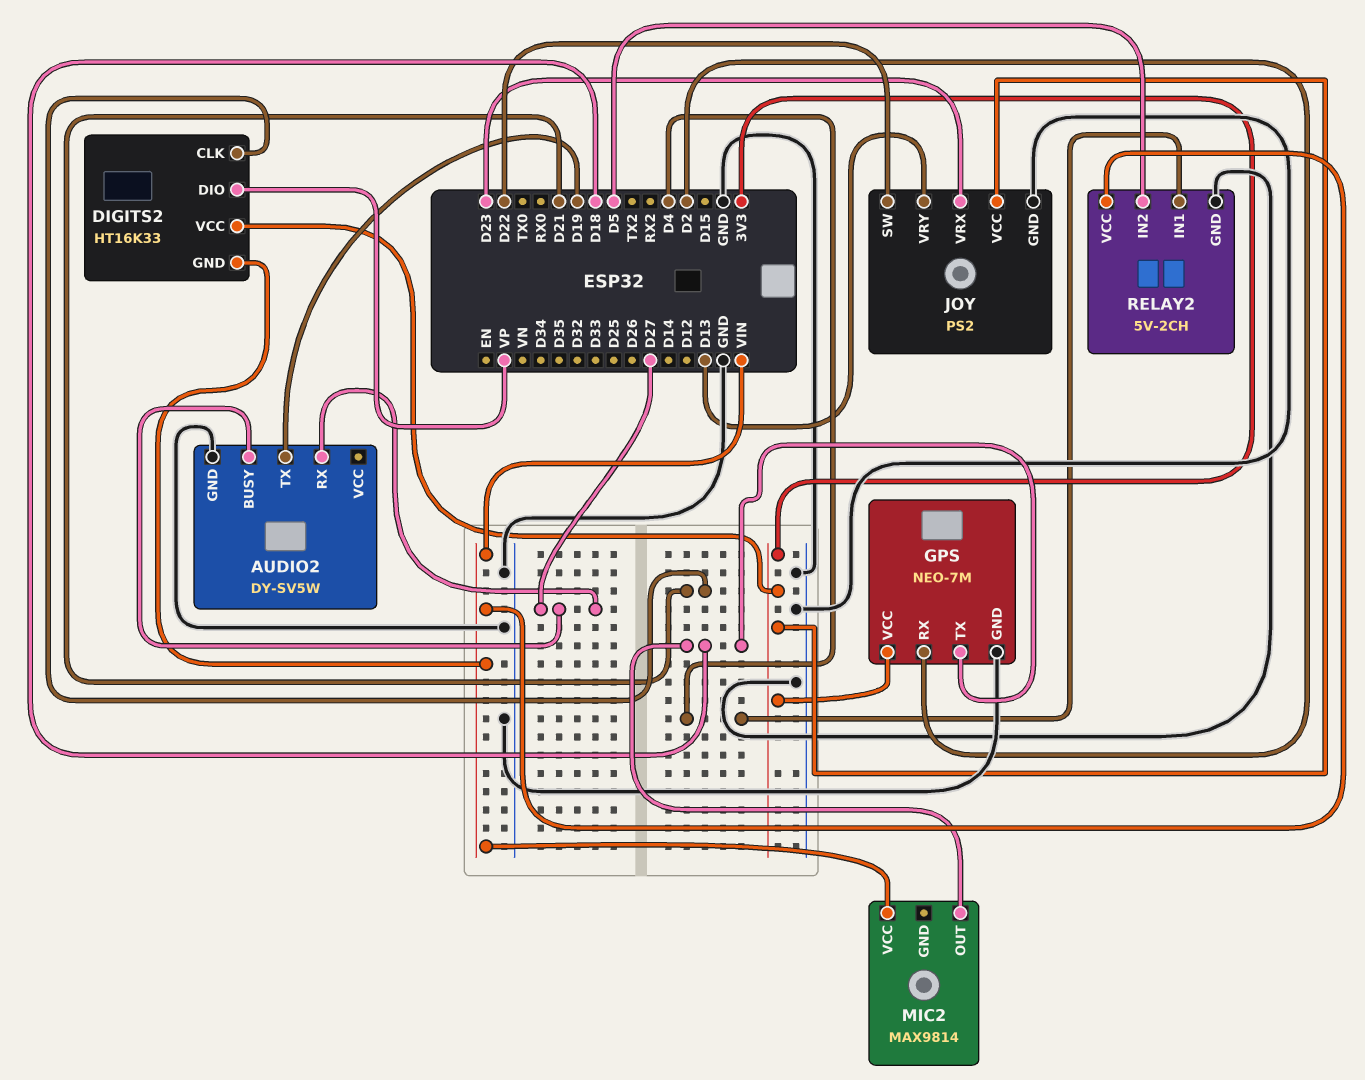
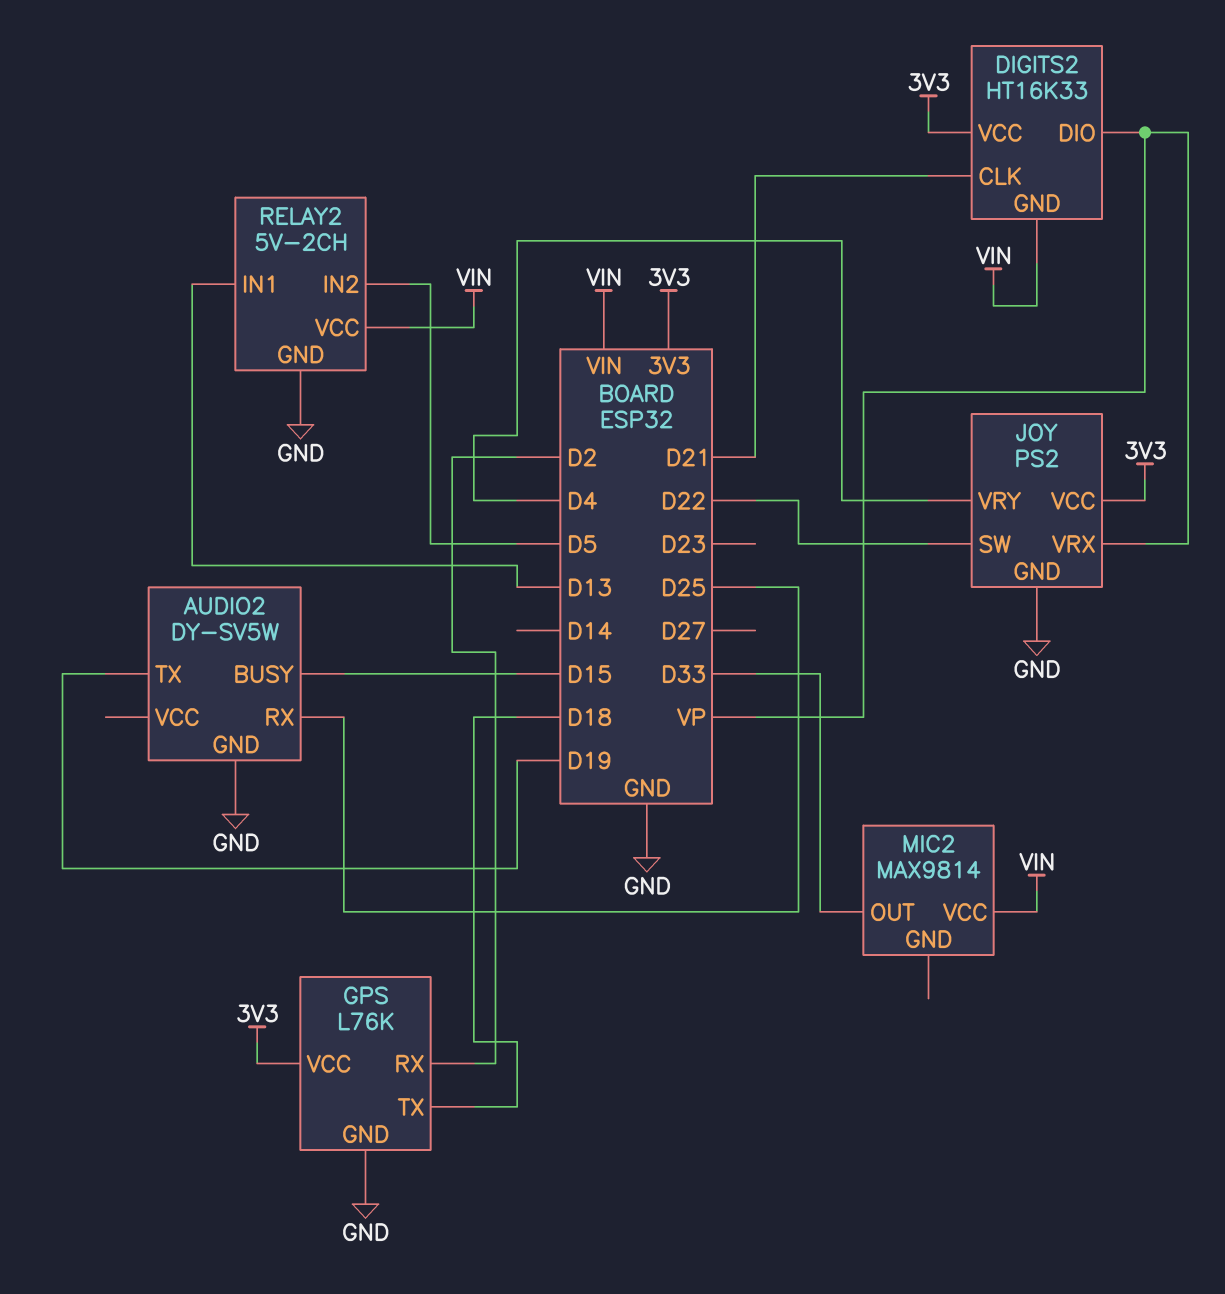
AUDIO2 pin BUSY: D27 -> D15
AUDIO2 pin RX: D27 -> D25
GPS: NEO-7M -> L76K
JOY pin VRX: D23 -> VP
JOY pin VRY: D13 -> D4
MIC2 pin OUT: D18 -> D33
RELAY2 pin IN1: D4 -> D13

